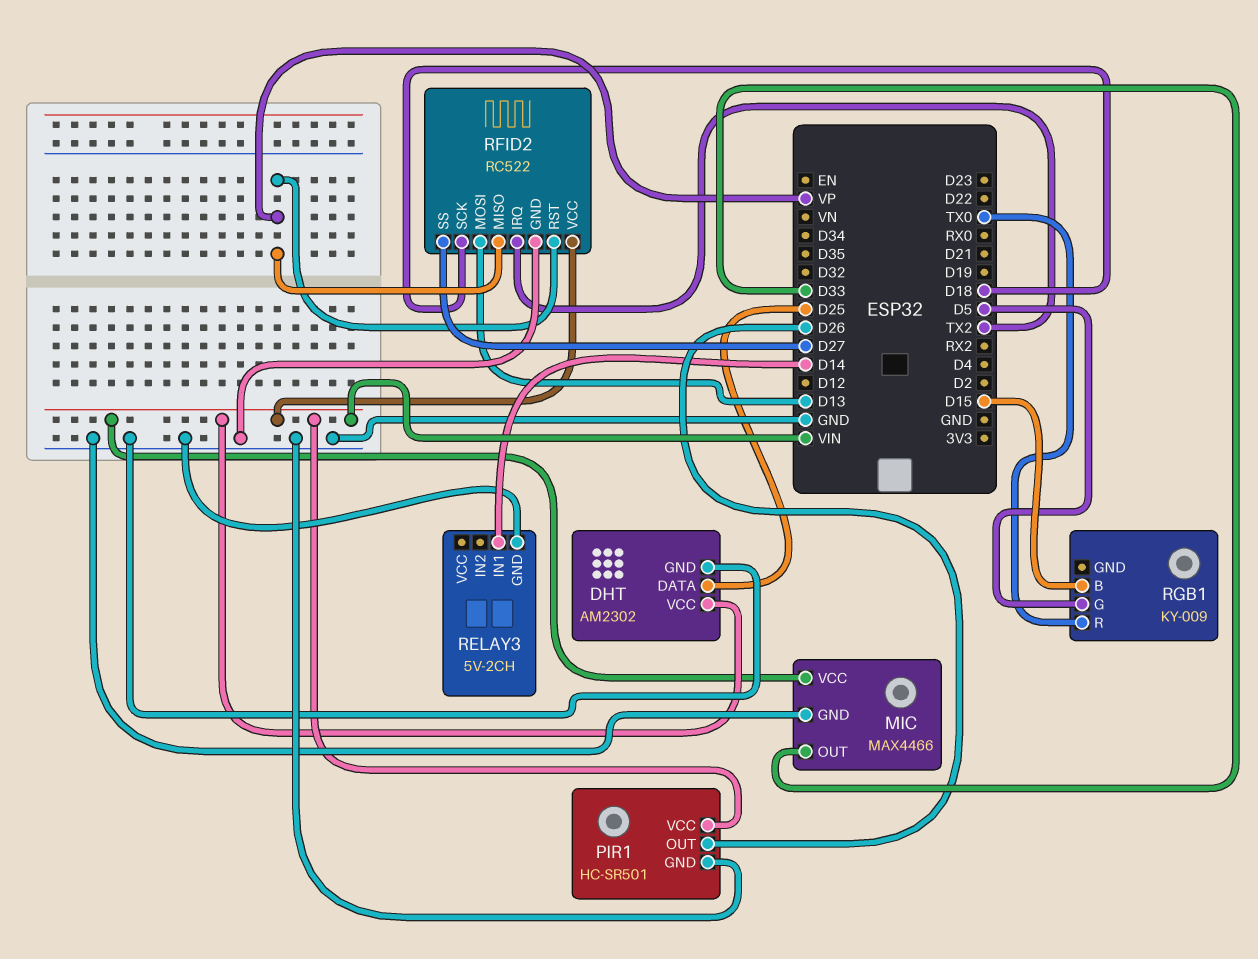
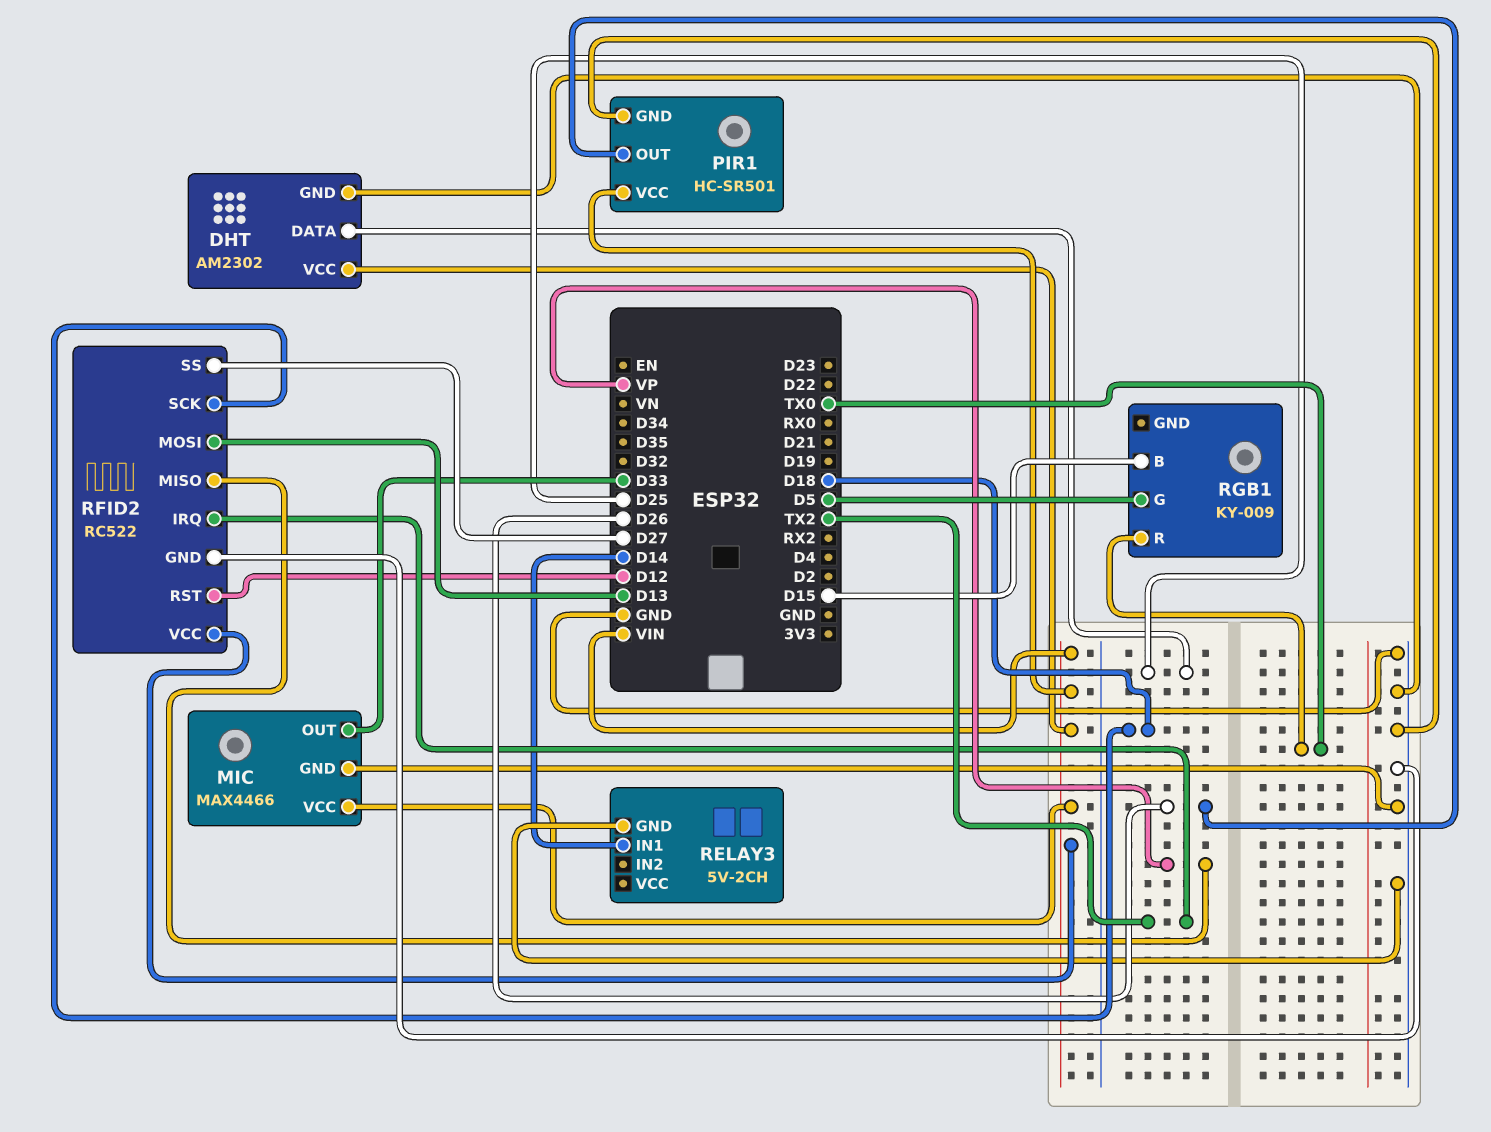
RFID2 pin RST: VP -> D12

